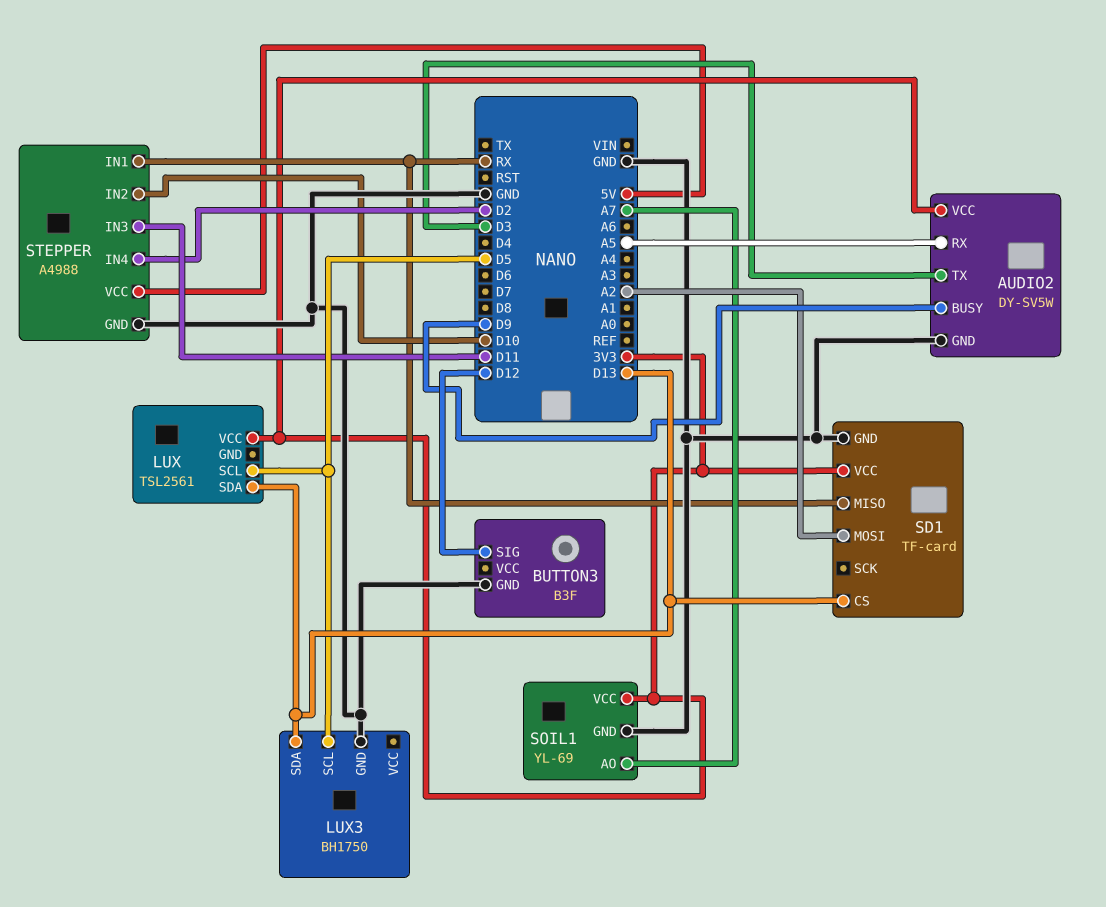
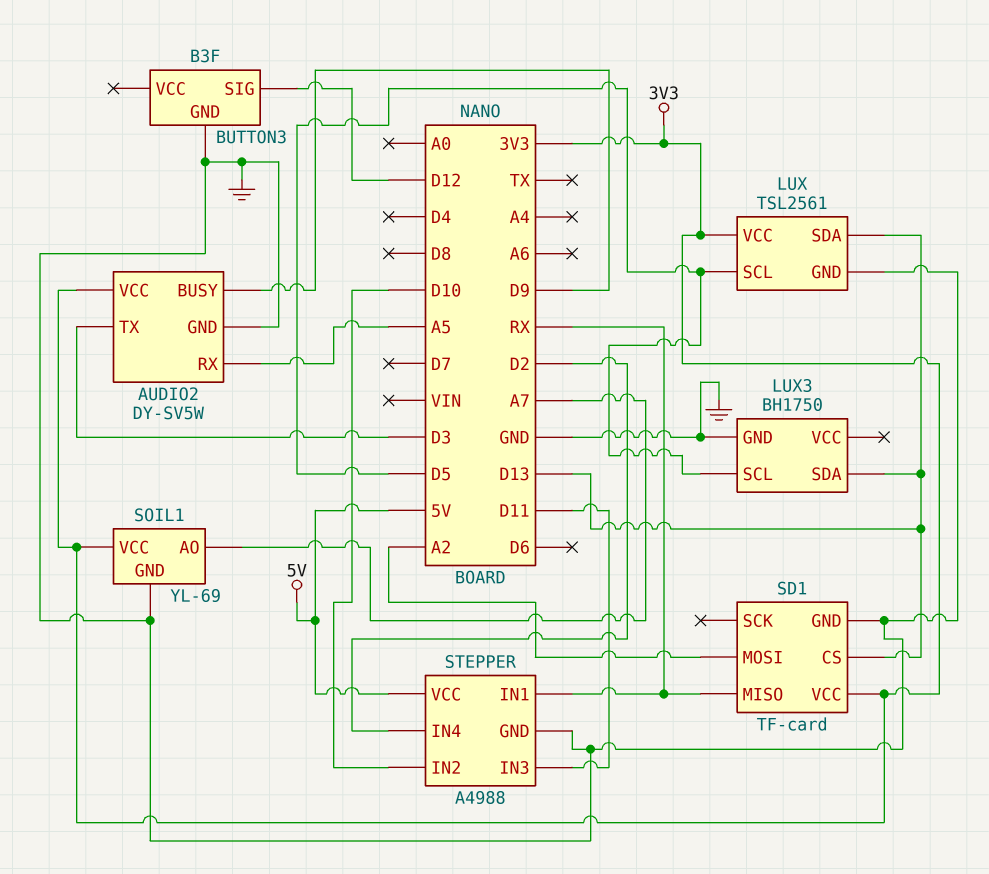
LUX pin GND: none -> GND

